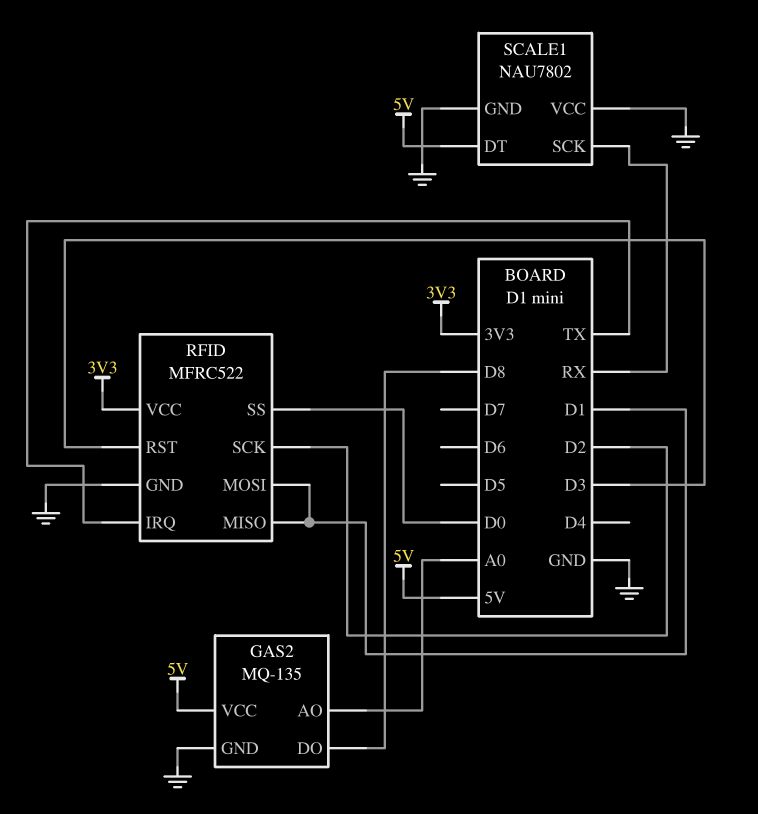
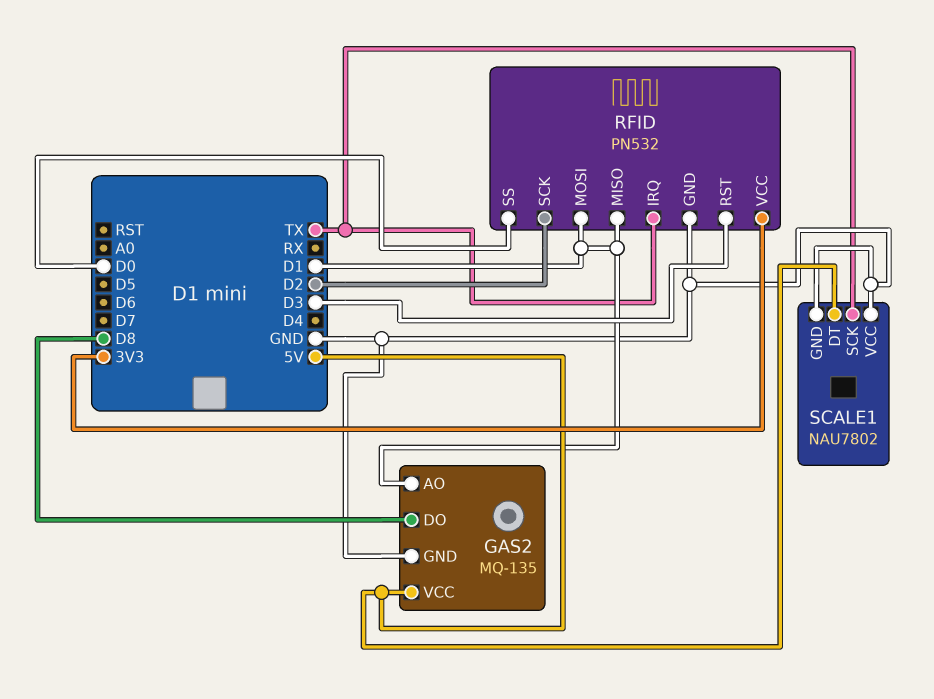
GAS2 pin AO: A0 -> D1
RFID: MFRC522 -> PN532
SCALE1 pin SCK: RX -> TX

